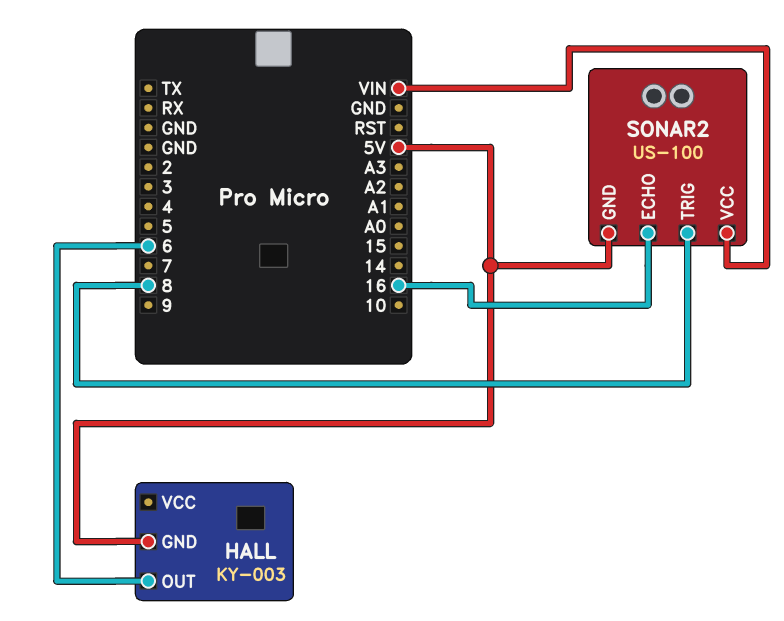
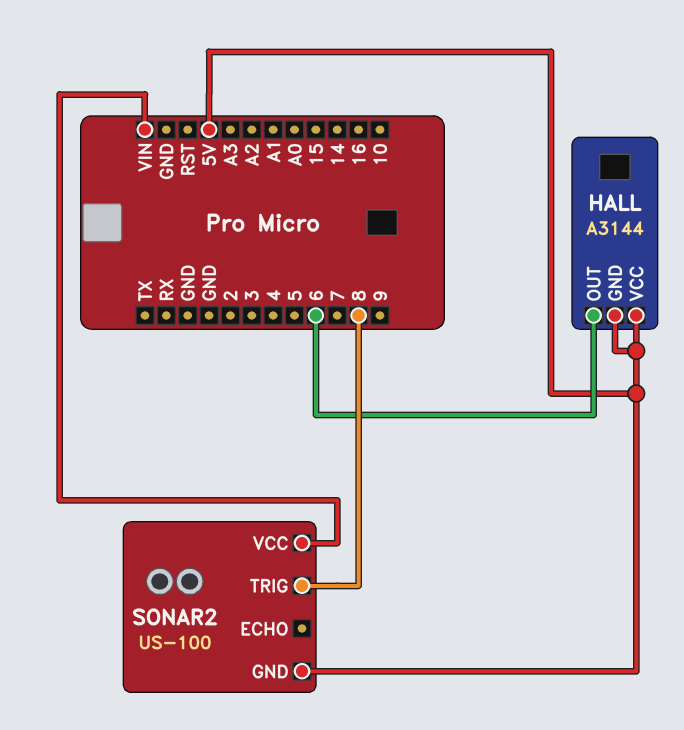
HALL: KY-003 -> A3144
HALL pin VCC: none -> 5V
SONAR2 pin ECHO: 16 -> none

